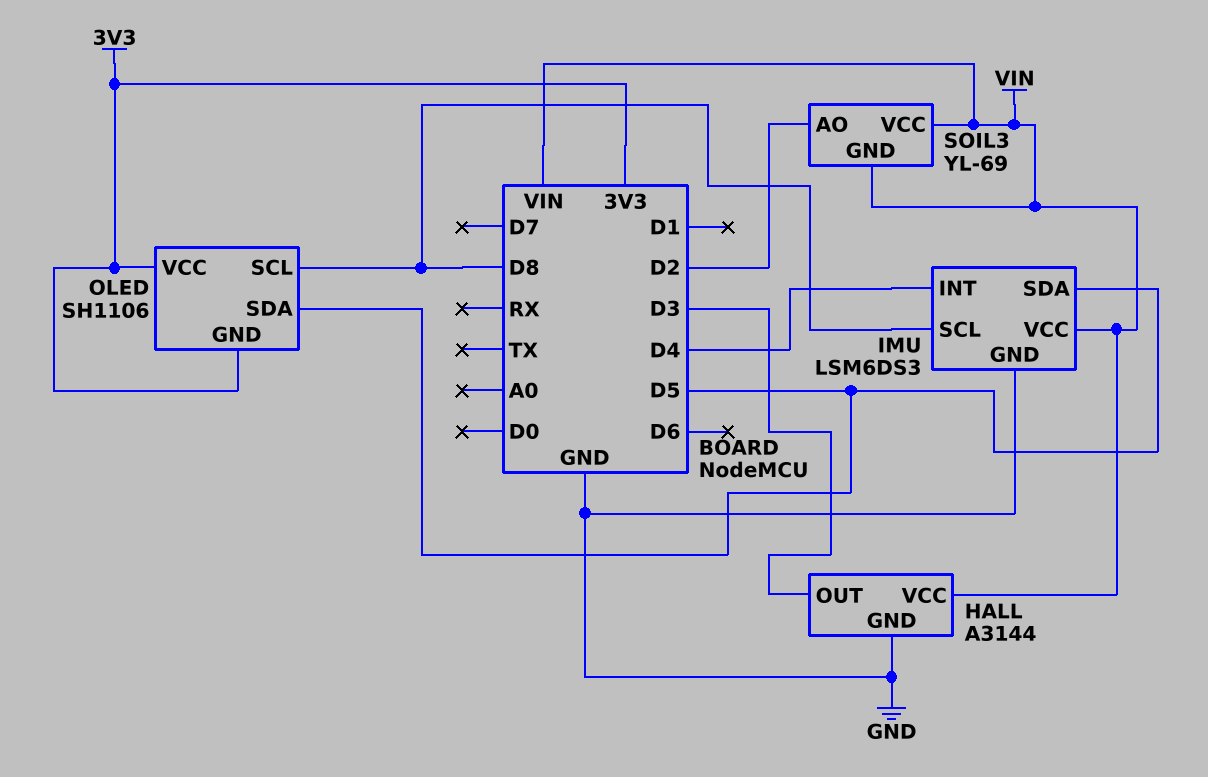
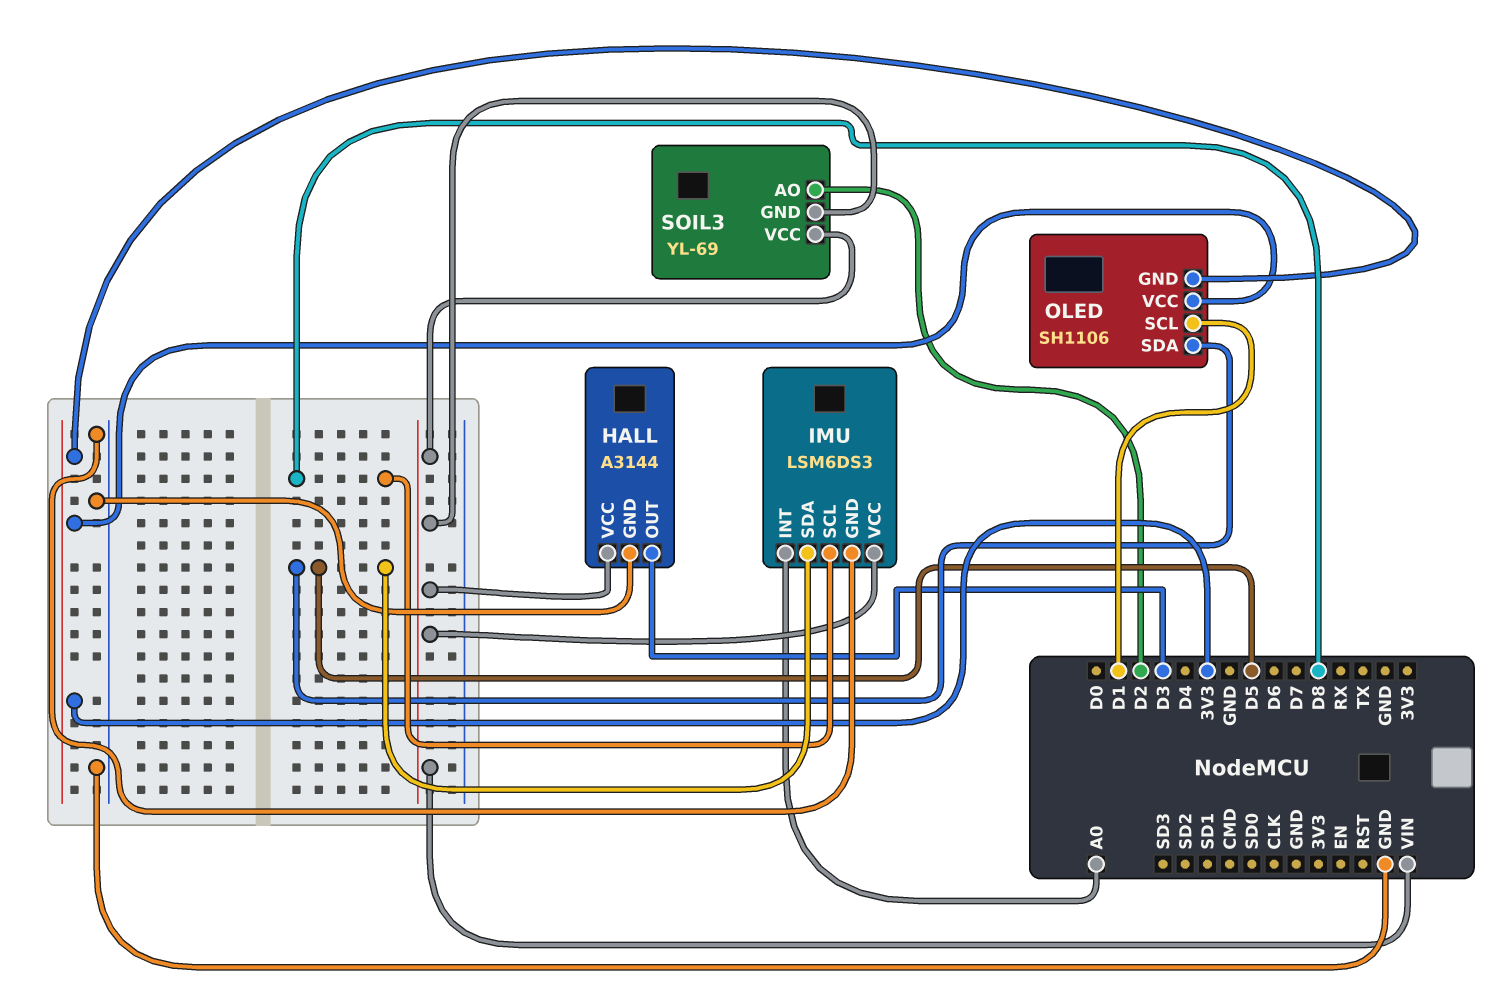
IMU pin INT: D4 -> A0
OLED pin SCL: D8 -> D1

